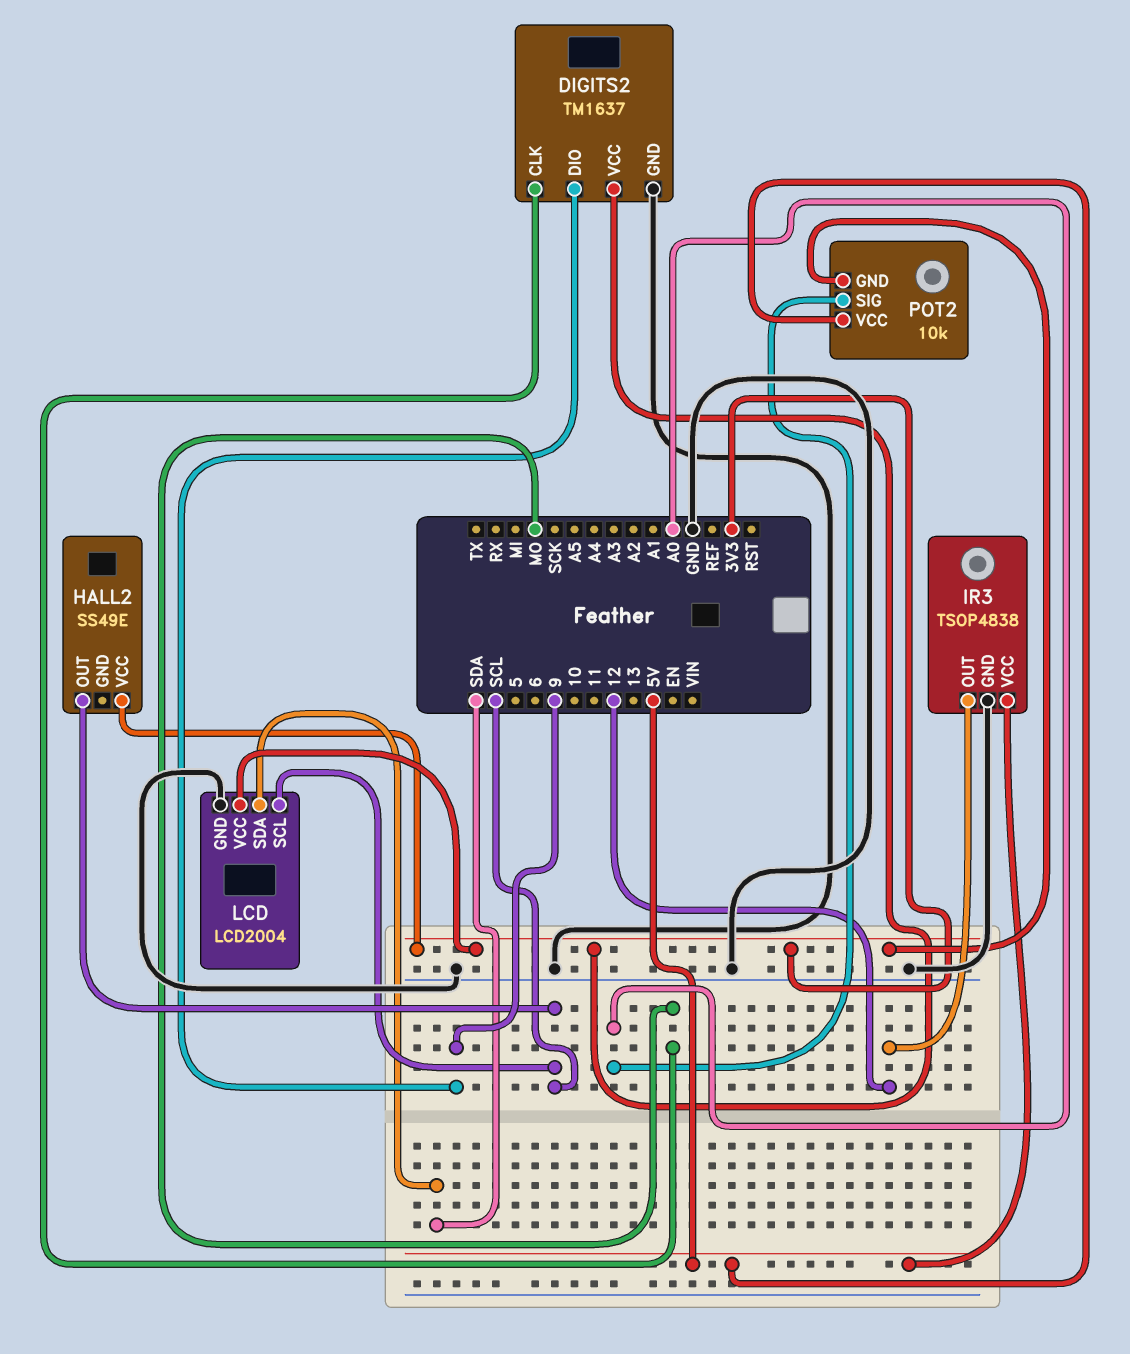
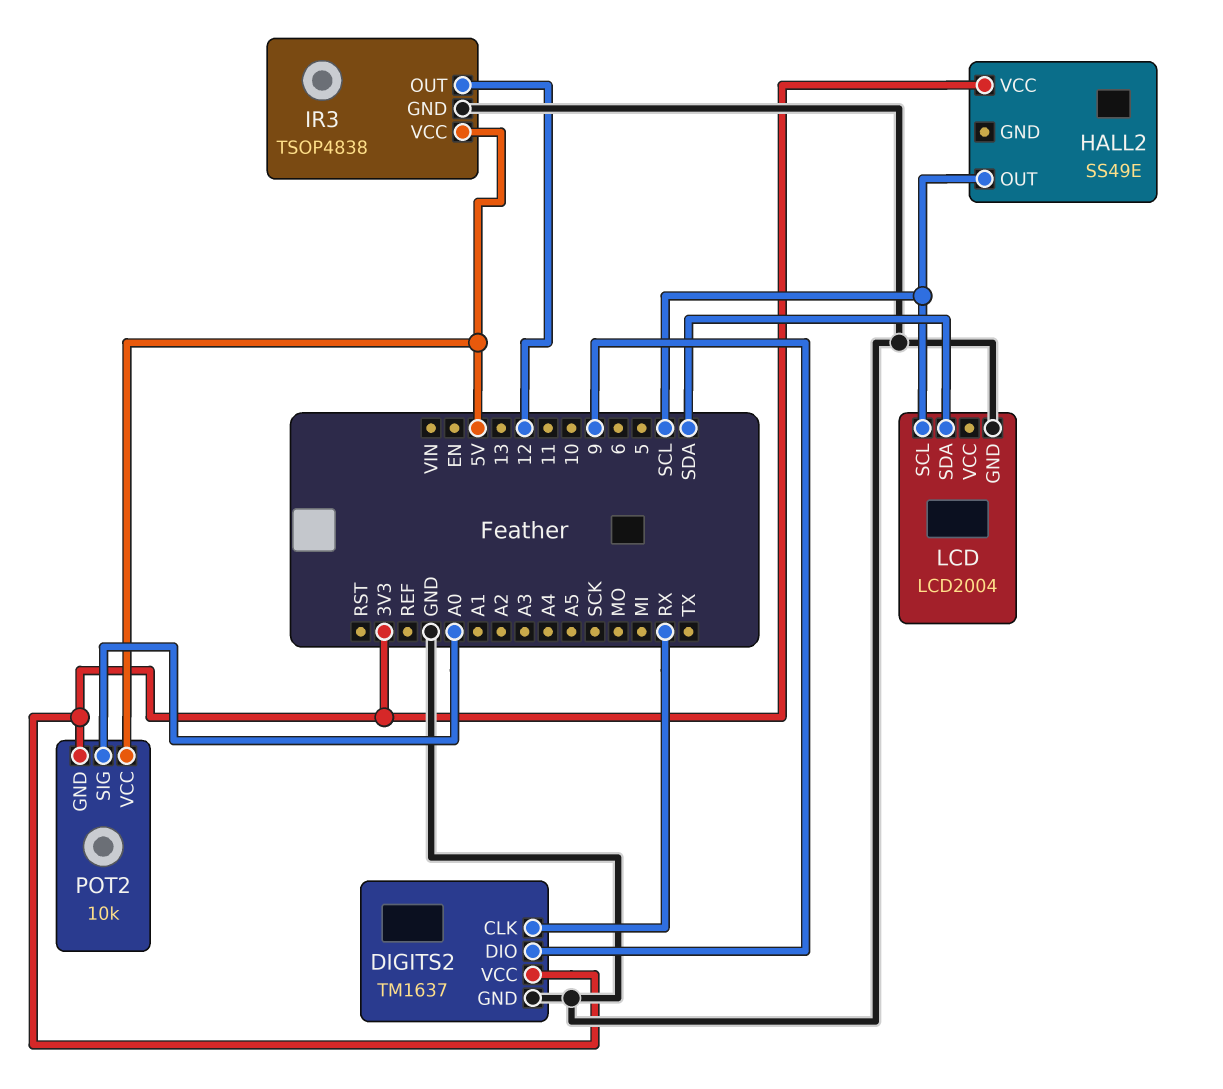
DIGITS2 pin CLK: MO -> RX
LCD pin VCC: 3V3 -> none

